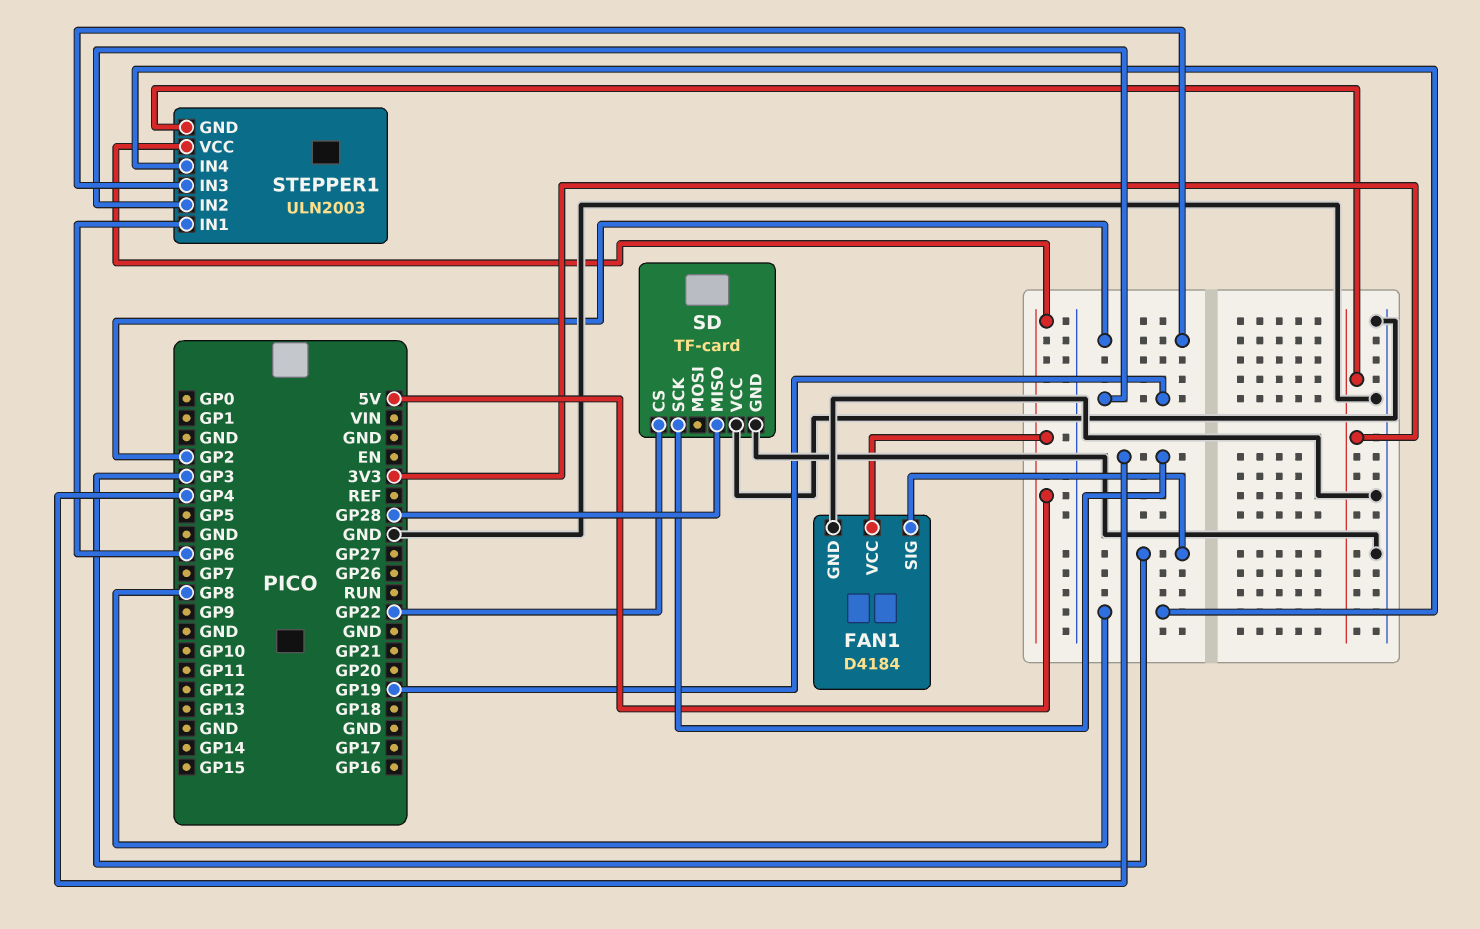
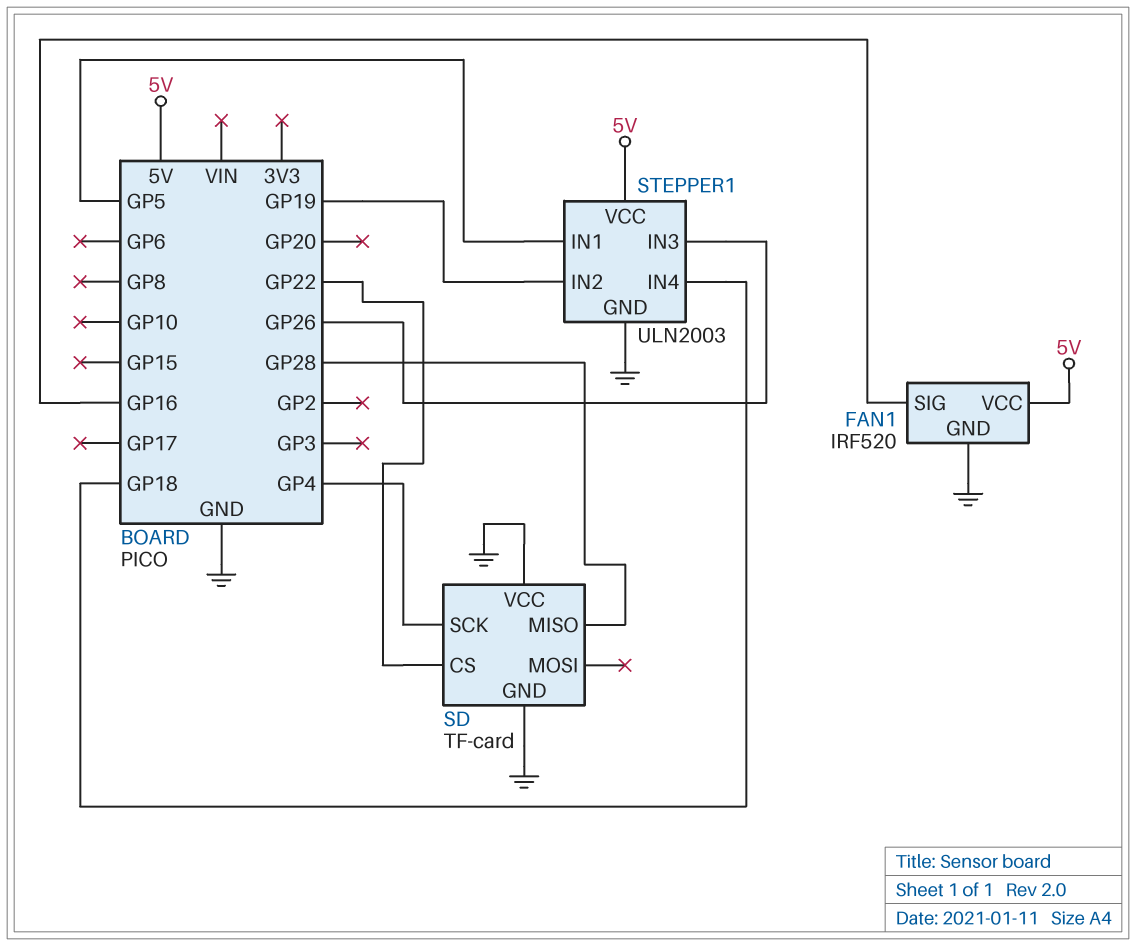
FAN1: D4184 -> IRF520
FAN1 pin SIG: GP3 -> GP16
STEPPER1 pin GND: 3V3 -> GND
STEPPER1 pin IN1: GP6 -> GP5
STEPPER1 pin IN3: GP2 -> GP26
STEPPER1 pin IN4: GP8 -> GP18

